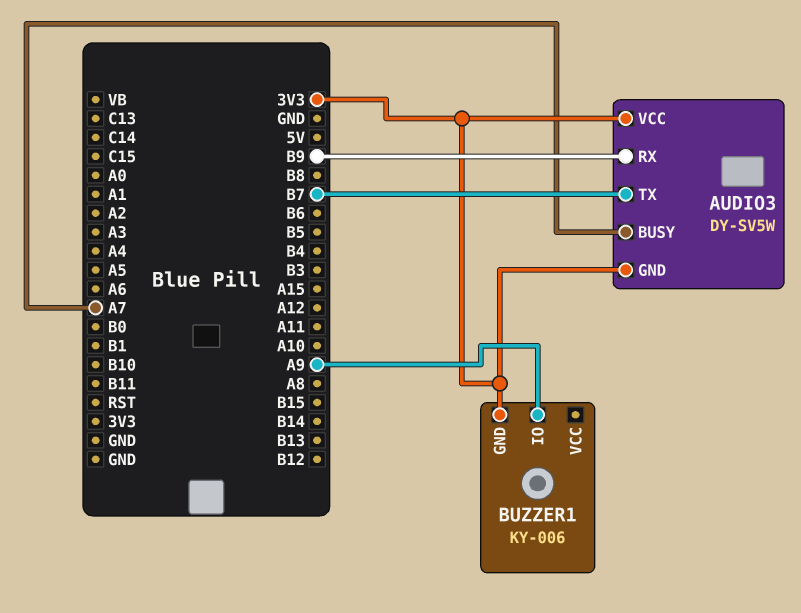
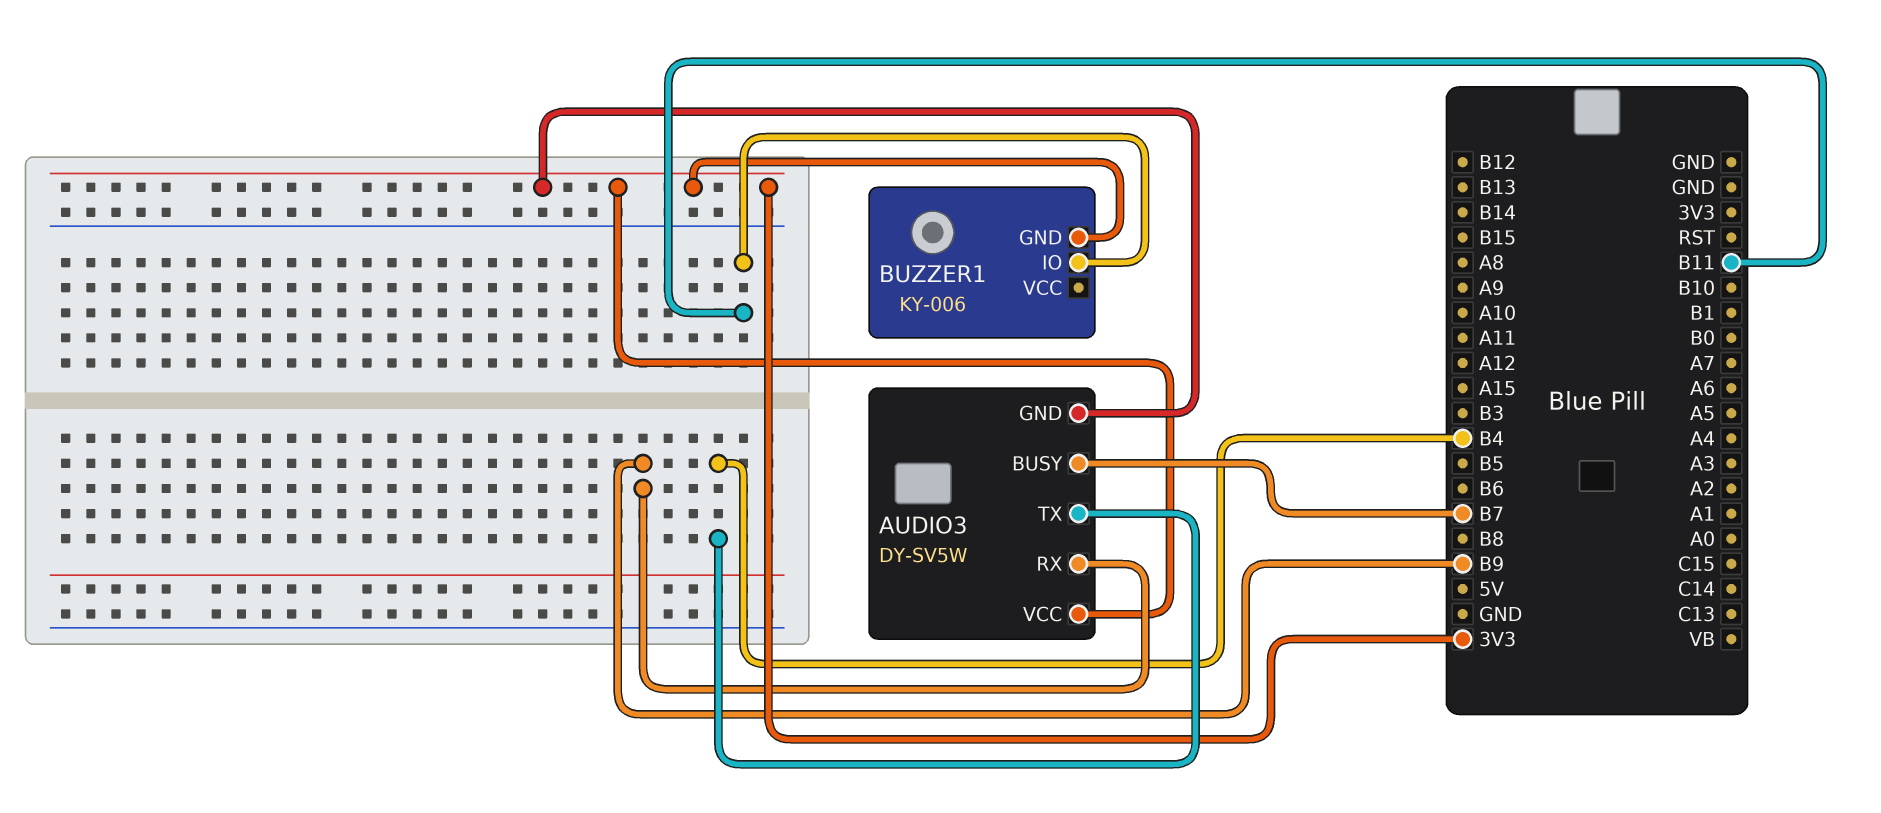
AUDIO3 pin BUSY: A7 -> B7
AUDIO3 pin TX: B7 -> B4
BUZZER1 pin IO: A9 -> B11

